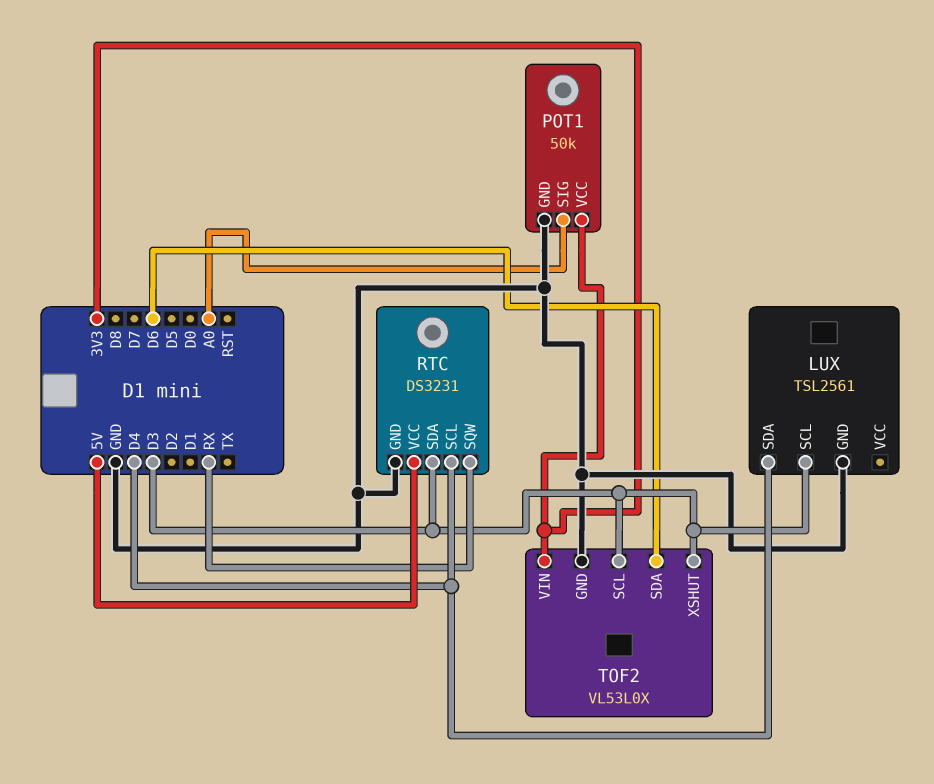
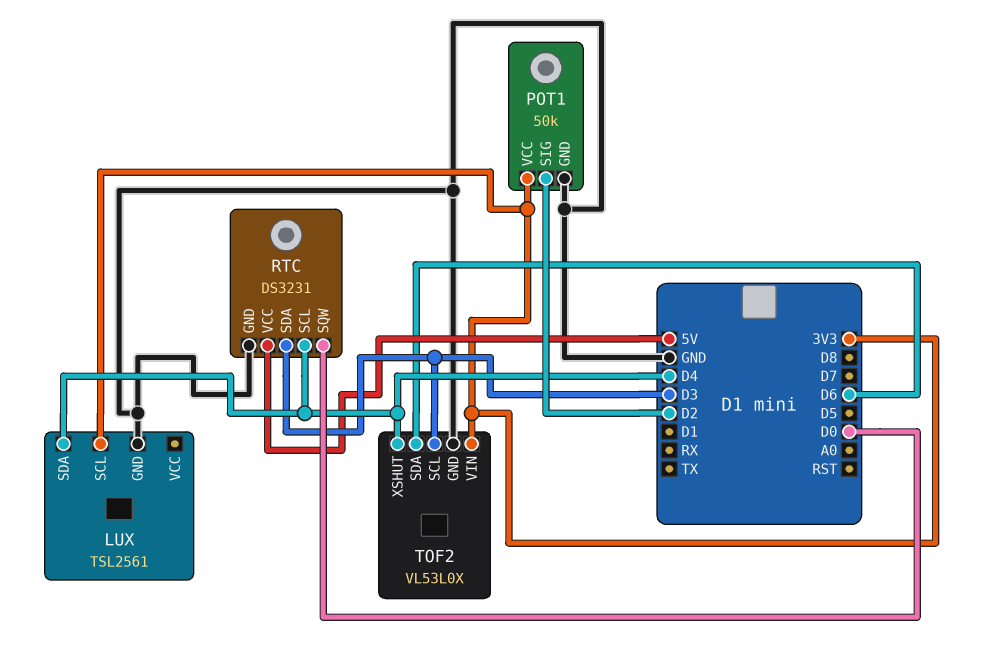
LUX pin SCL: D3 -> 3V3
POT1 pin SIG: A0 -> D2
RTC pin SQW: RX -> D0
TOF2 pin XSHUT: D3 -> D4

